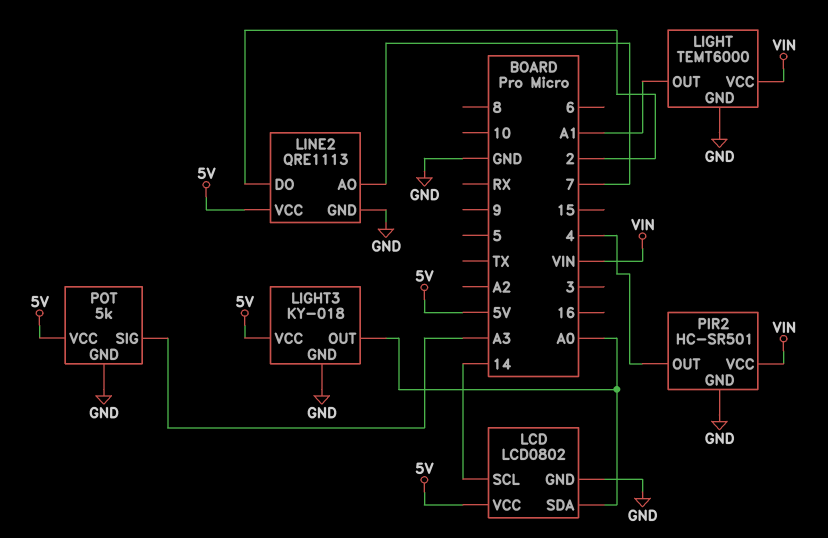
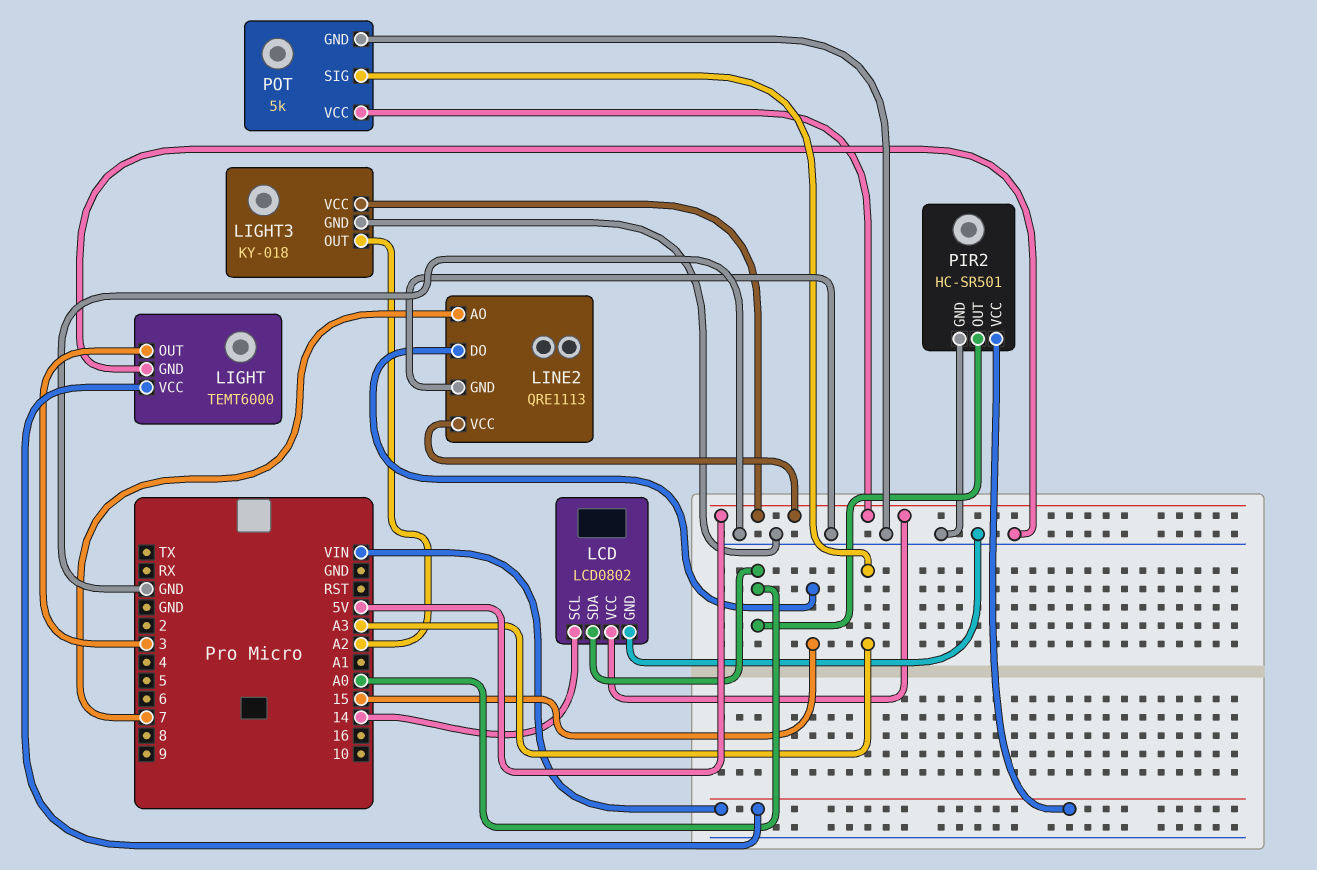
LIGHT pin OUT: A1 -> 3
LIGHT3 pin OUT: A0 -> A2
LINE2 pin DO: 2 -> 15
PIR2 pin OUT: 4 -> A0

